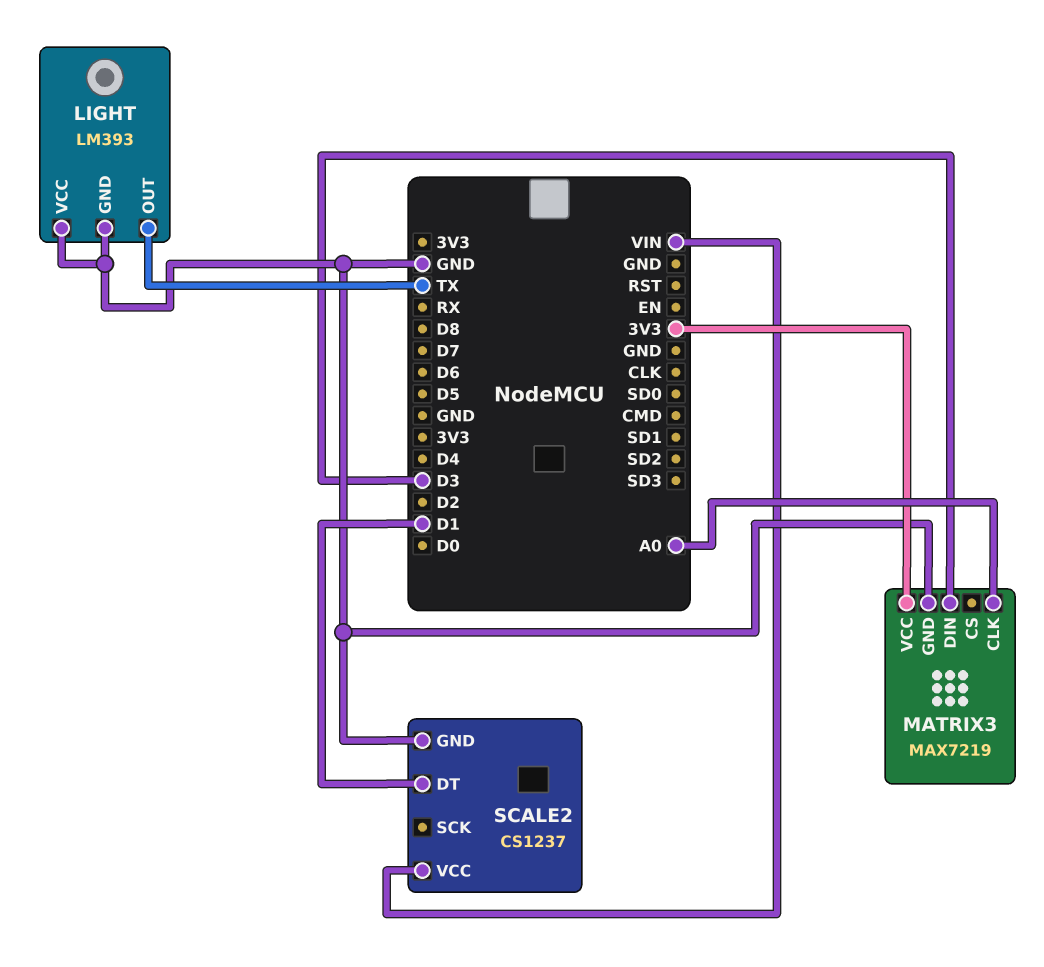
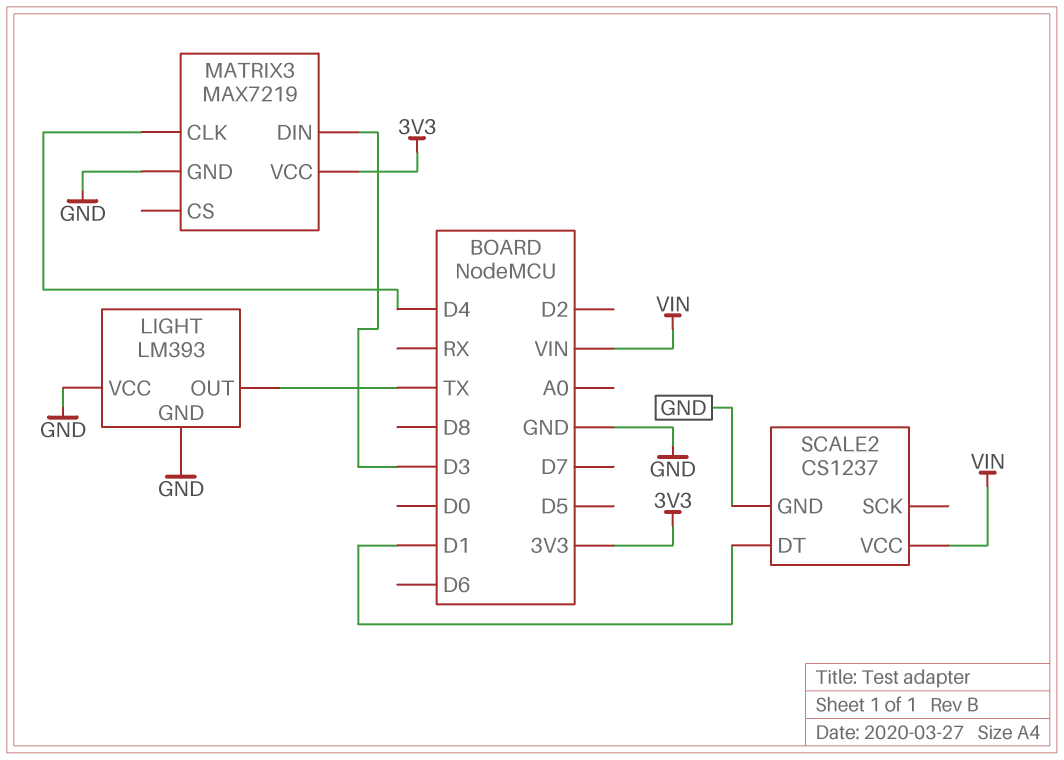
MATRIX3 pin CLK: A0 -> D4

